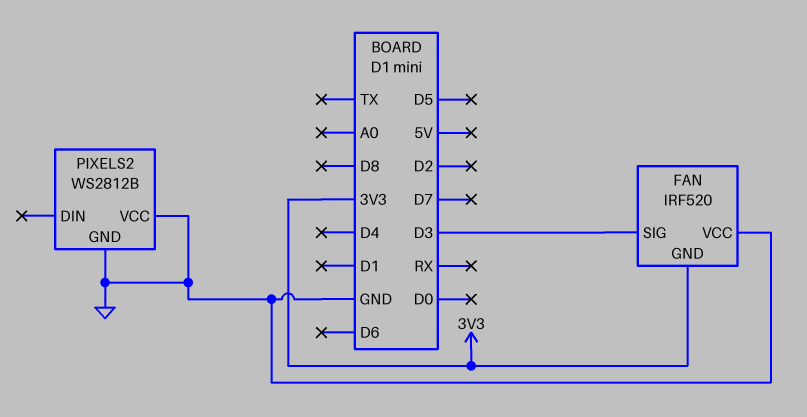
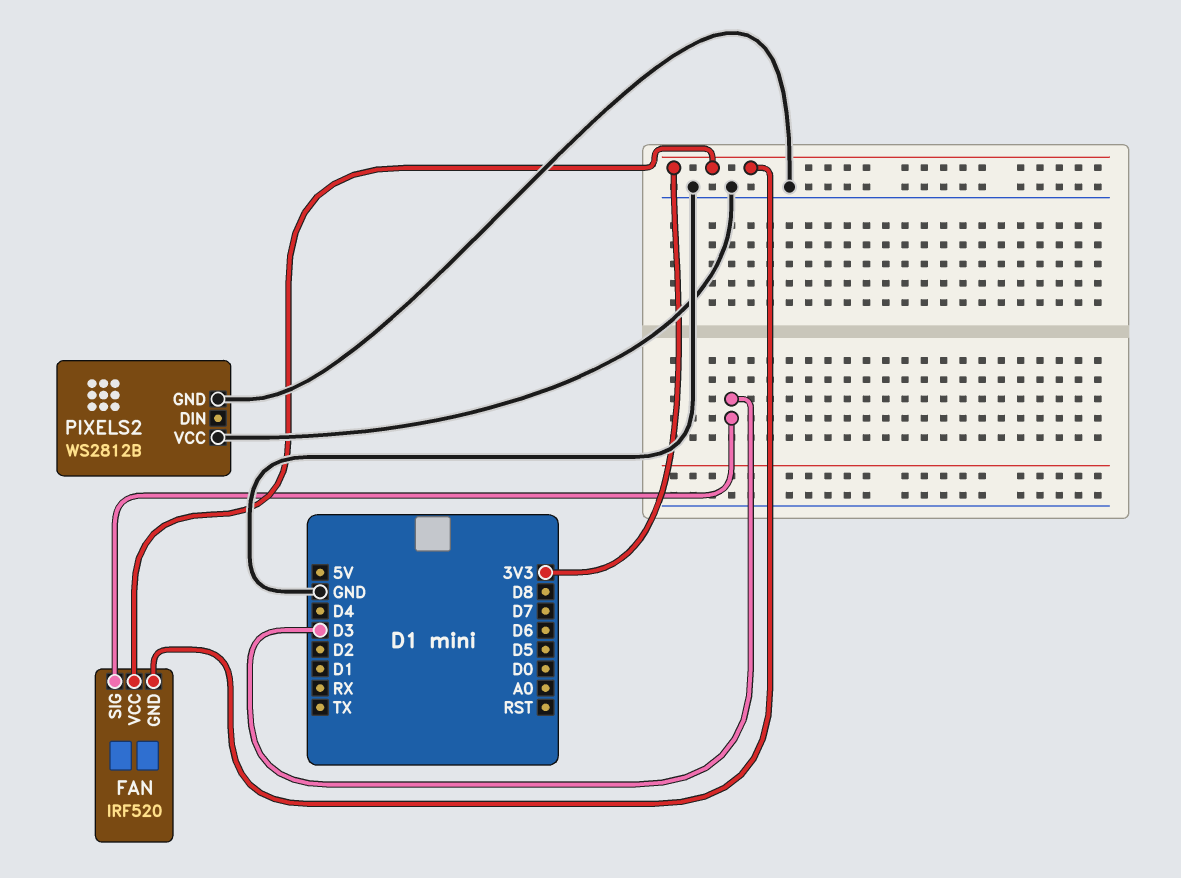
FAN pin VCC: GND -> 3V3

